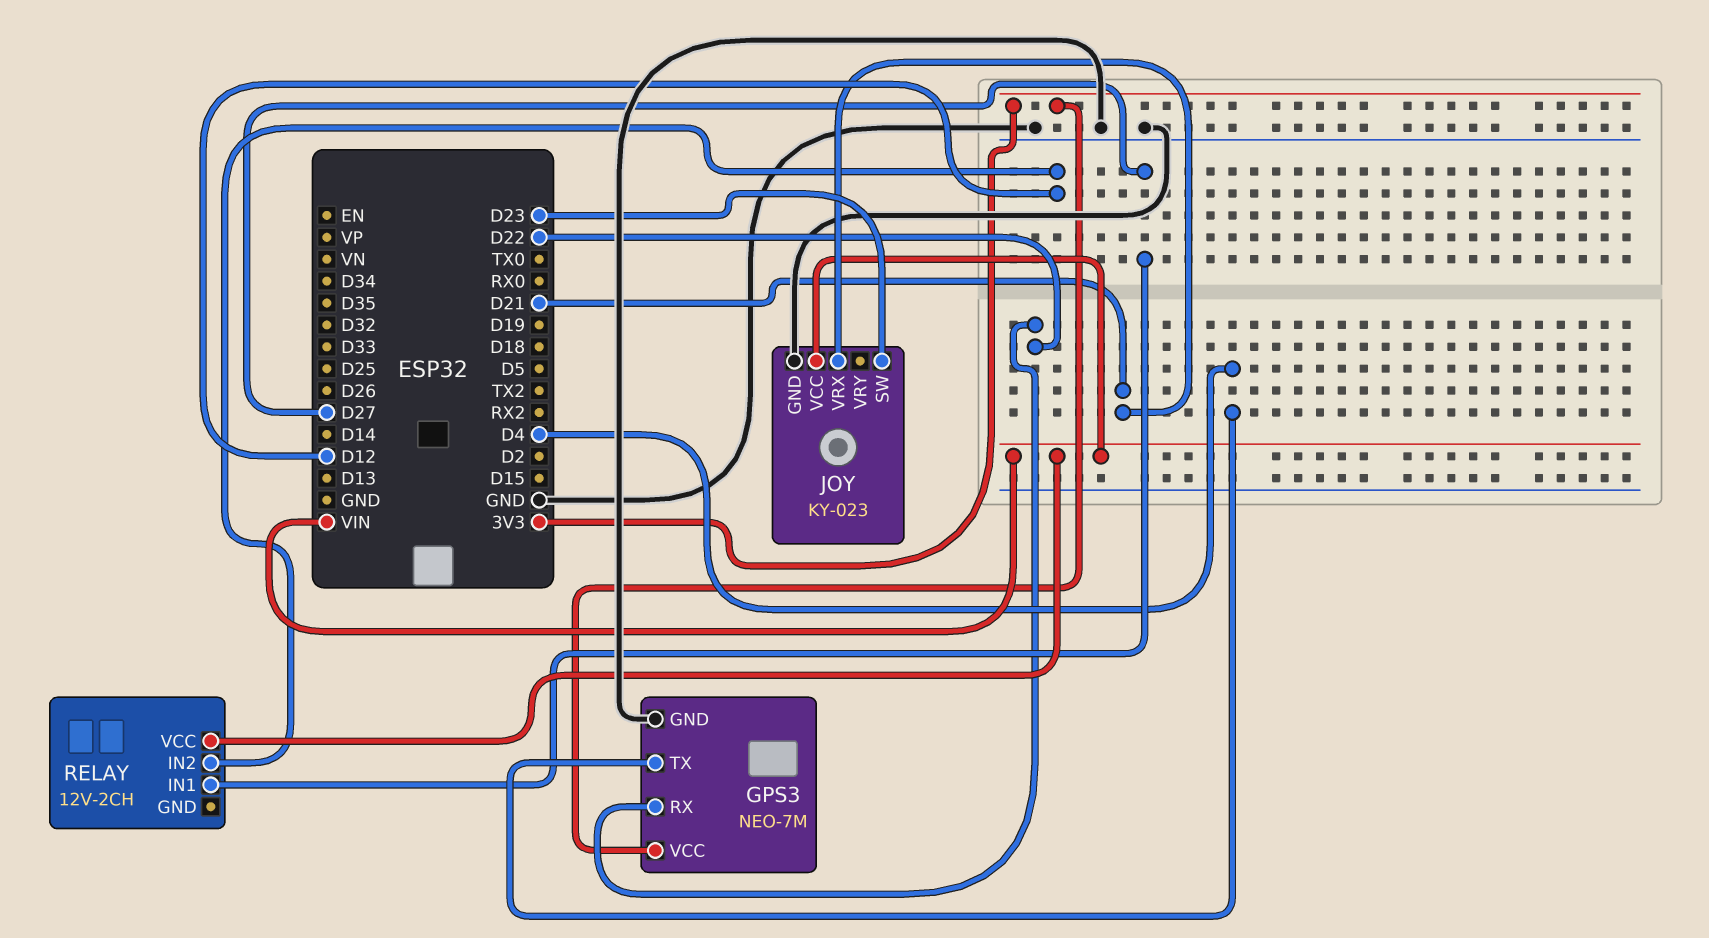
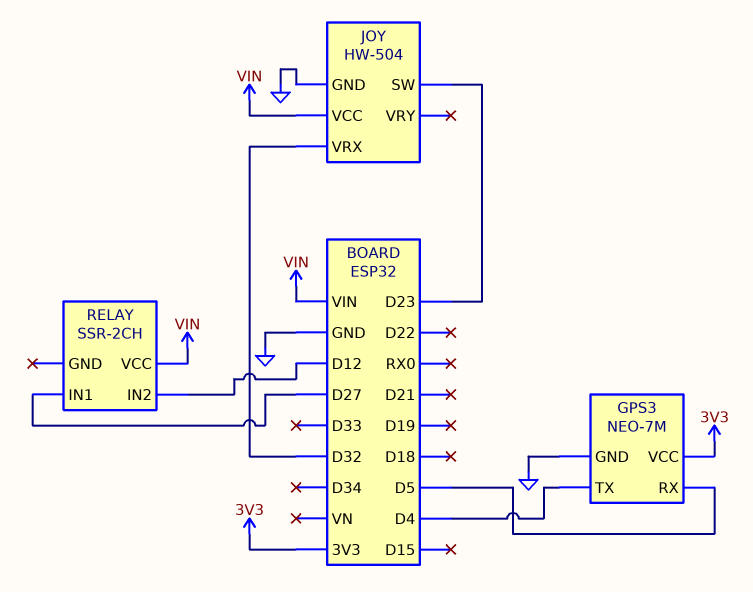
GPS3 pin RX: D22 -> D5
JOY: KY-023 -> HW-504
JOY pin VRX: D21 -> D32
RELAY: 12V-2CH -> SSR-2CH

